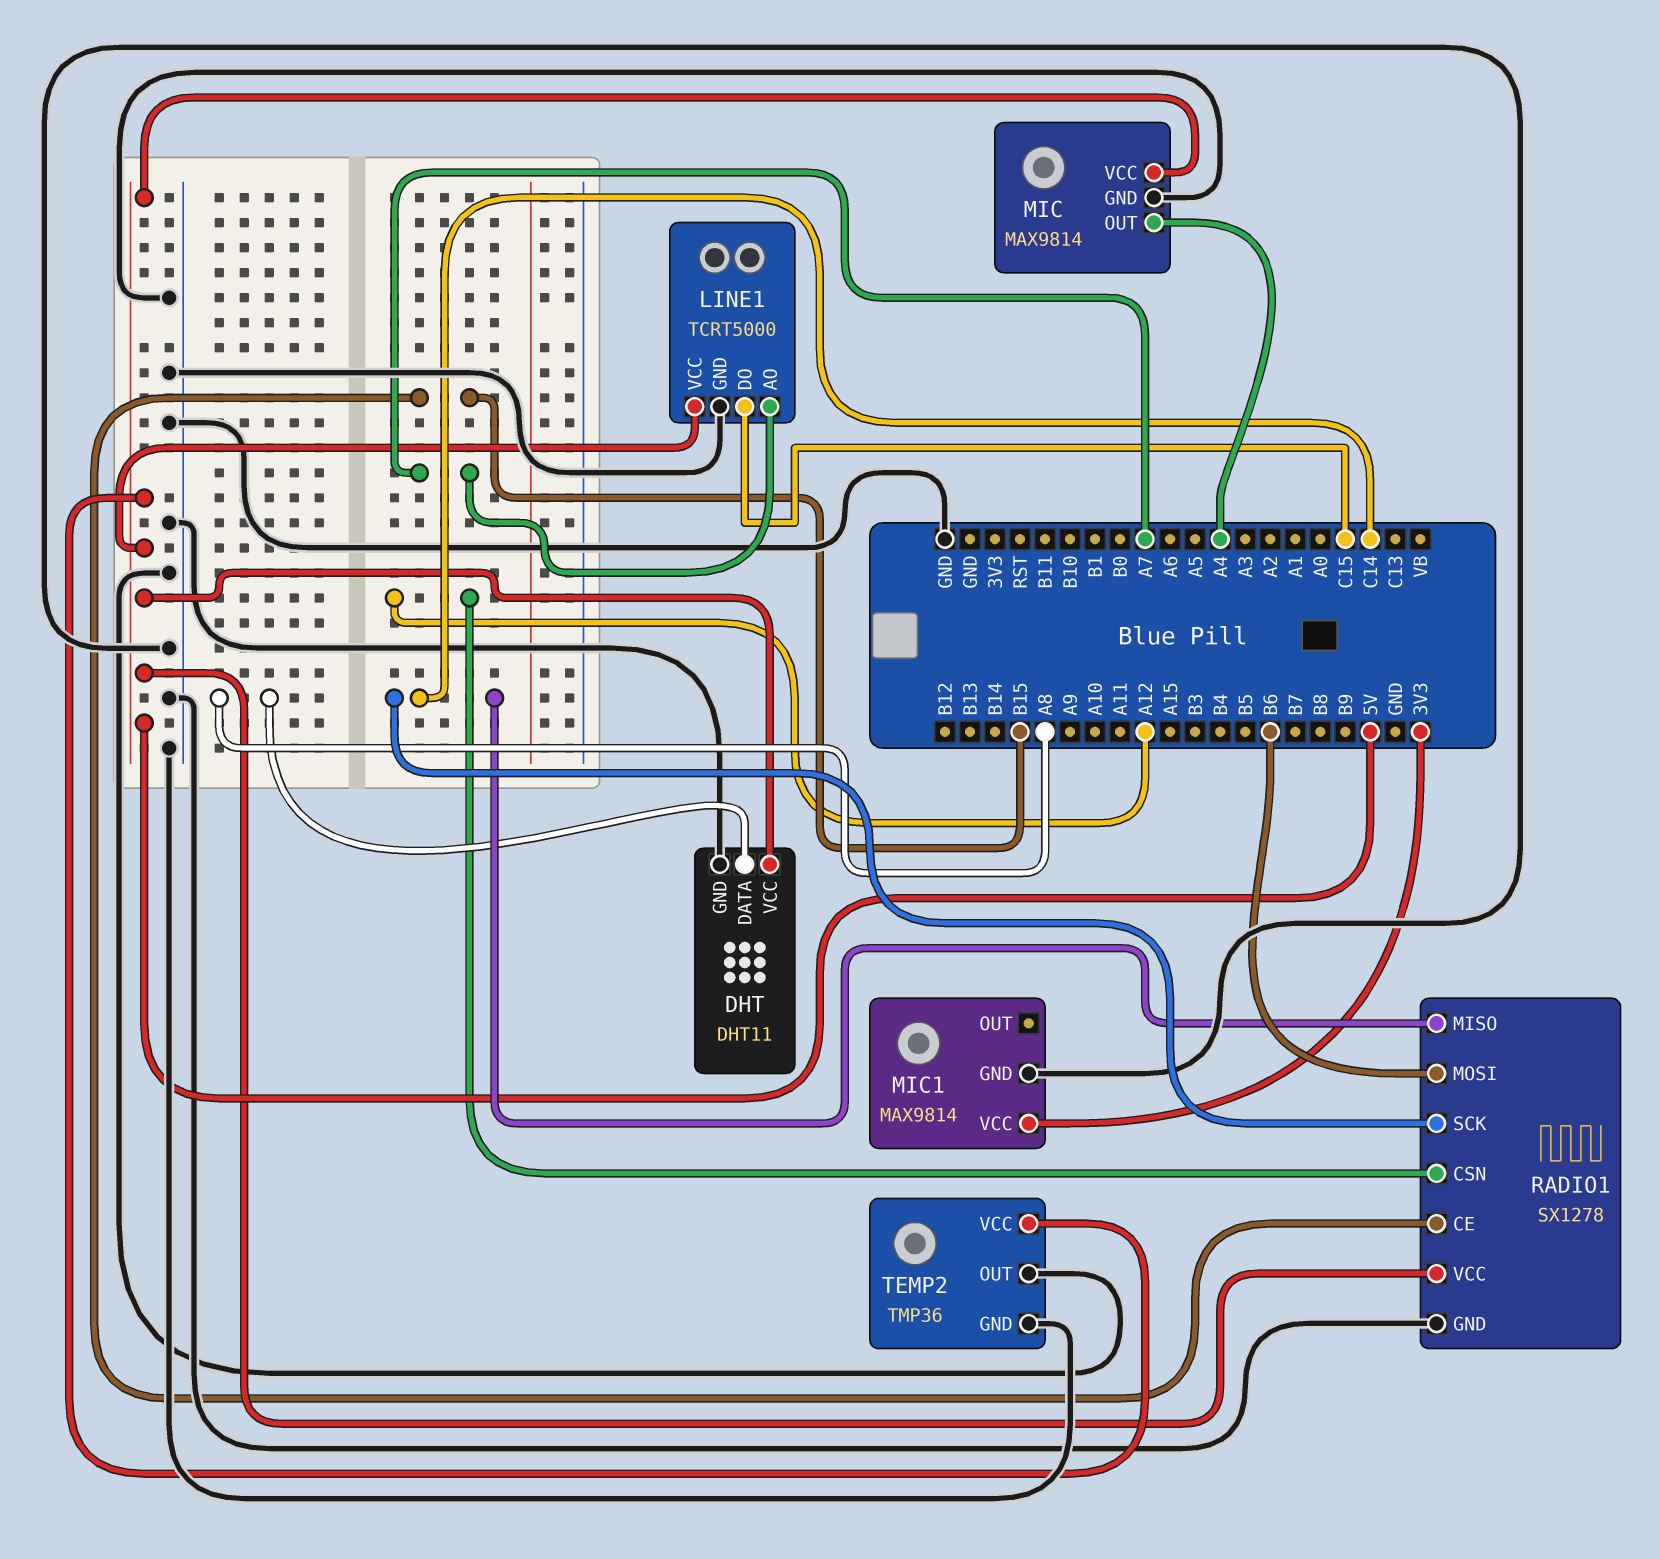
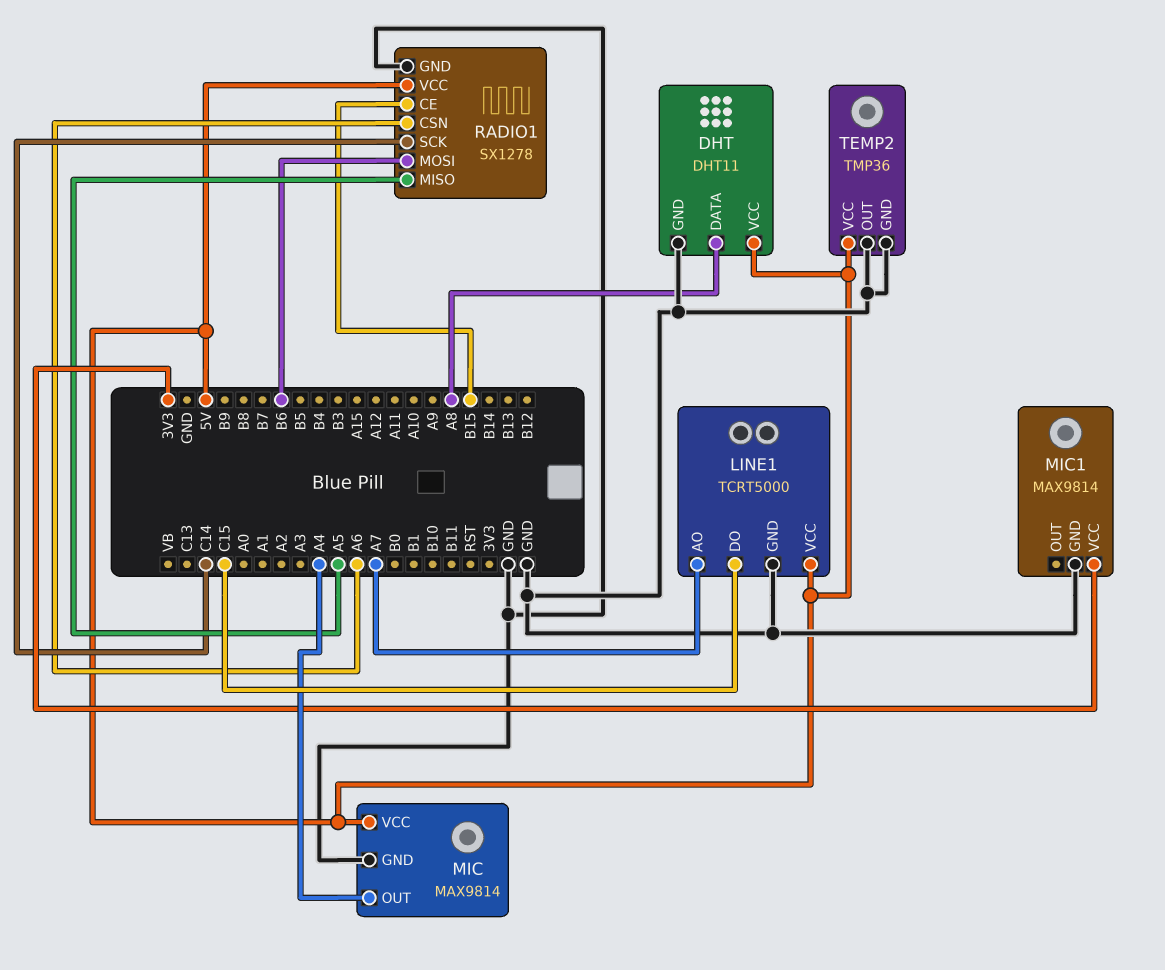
RADIO1 pin CSN: A12 -> A6
RADIO1 pin MISO: C14 -> A5

